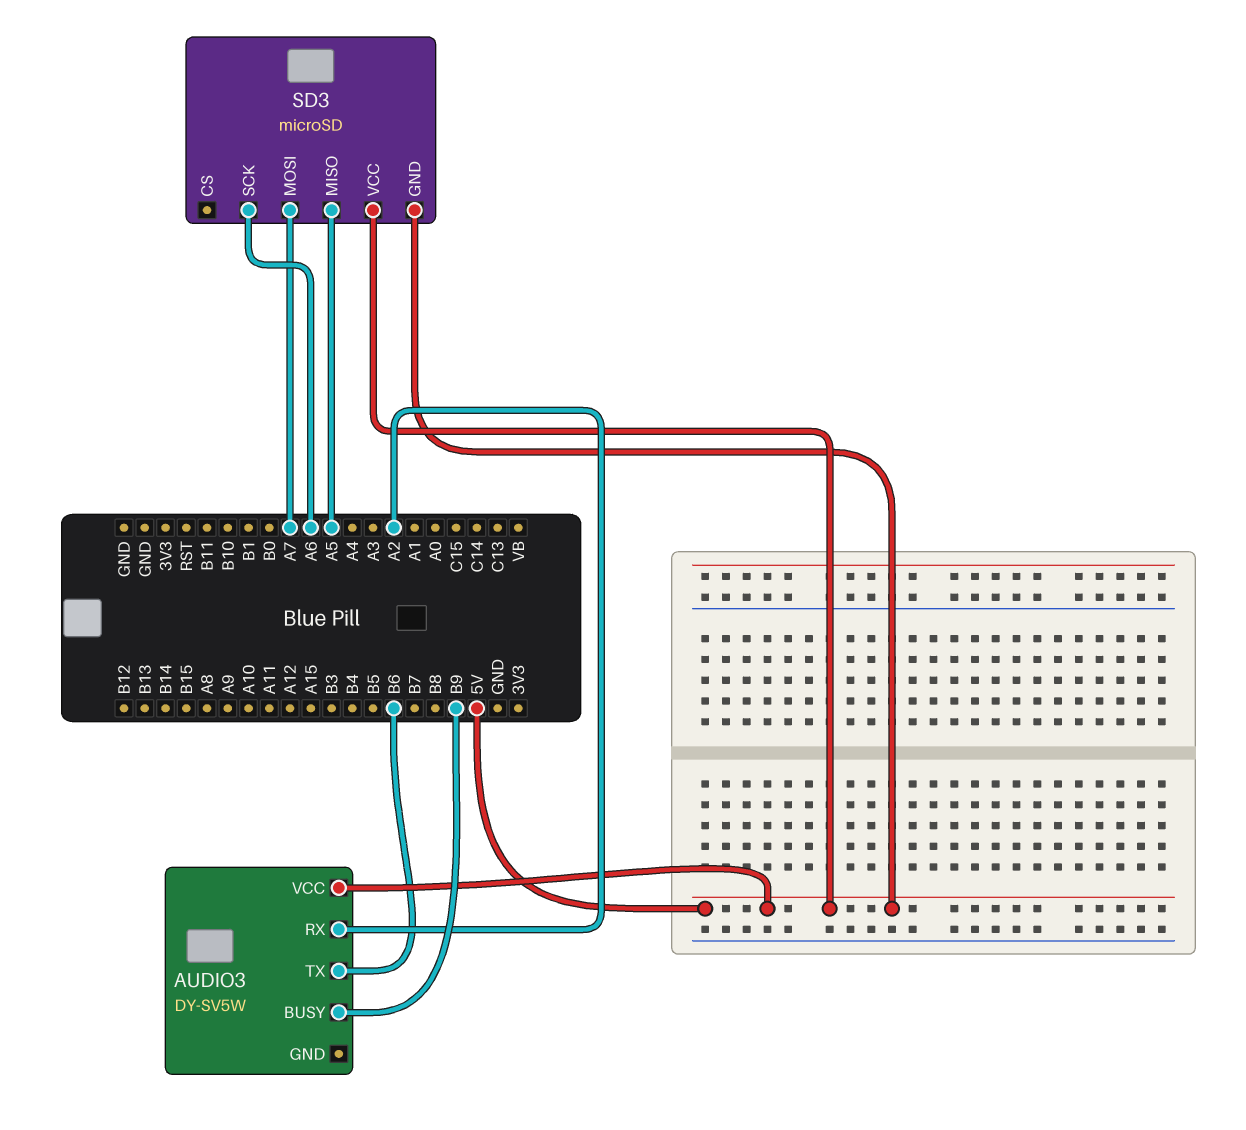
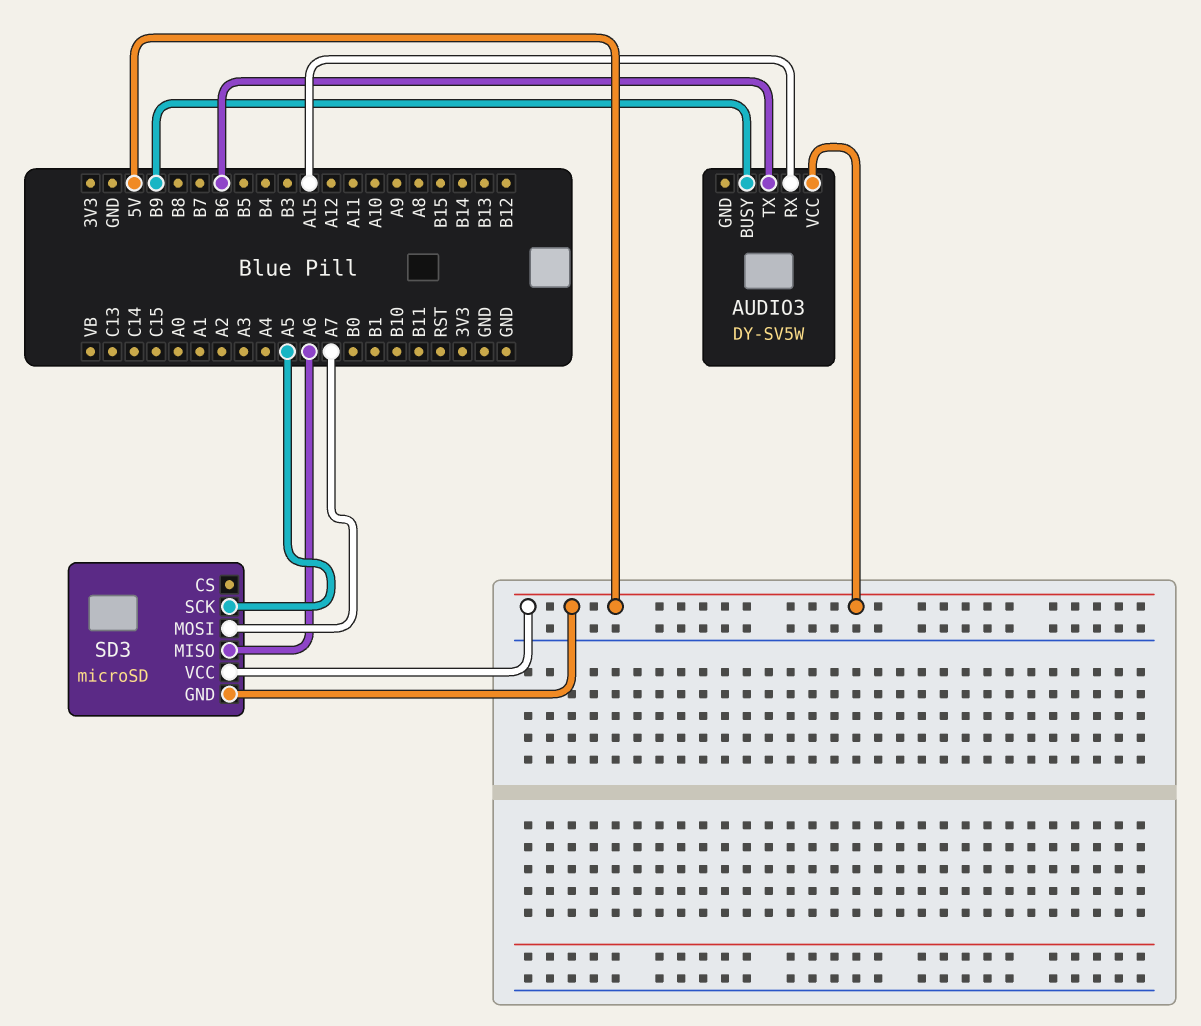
AUDIO3 pin RX: A2 -> A15
SD3 pin MISO: A5 -> A6
SD3 pin SCK: A6 -> A5

